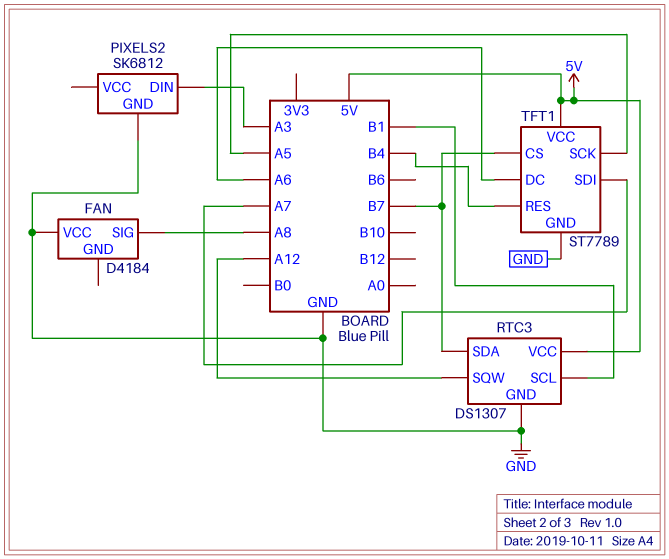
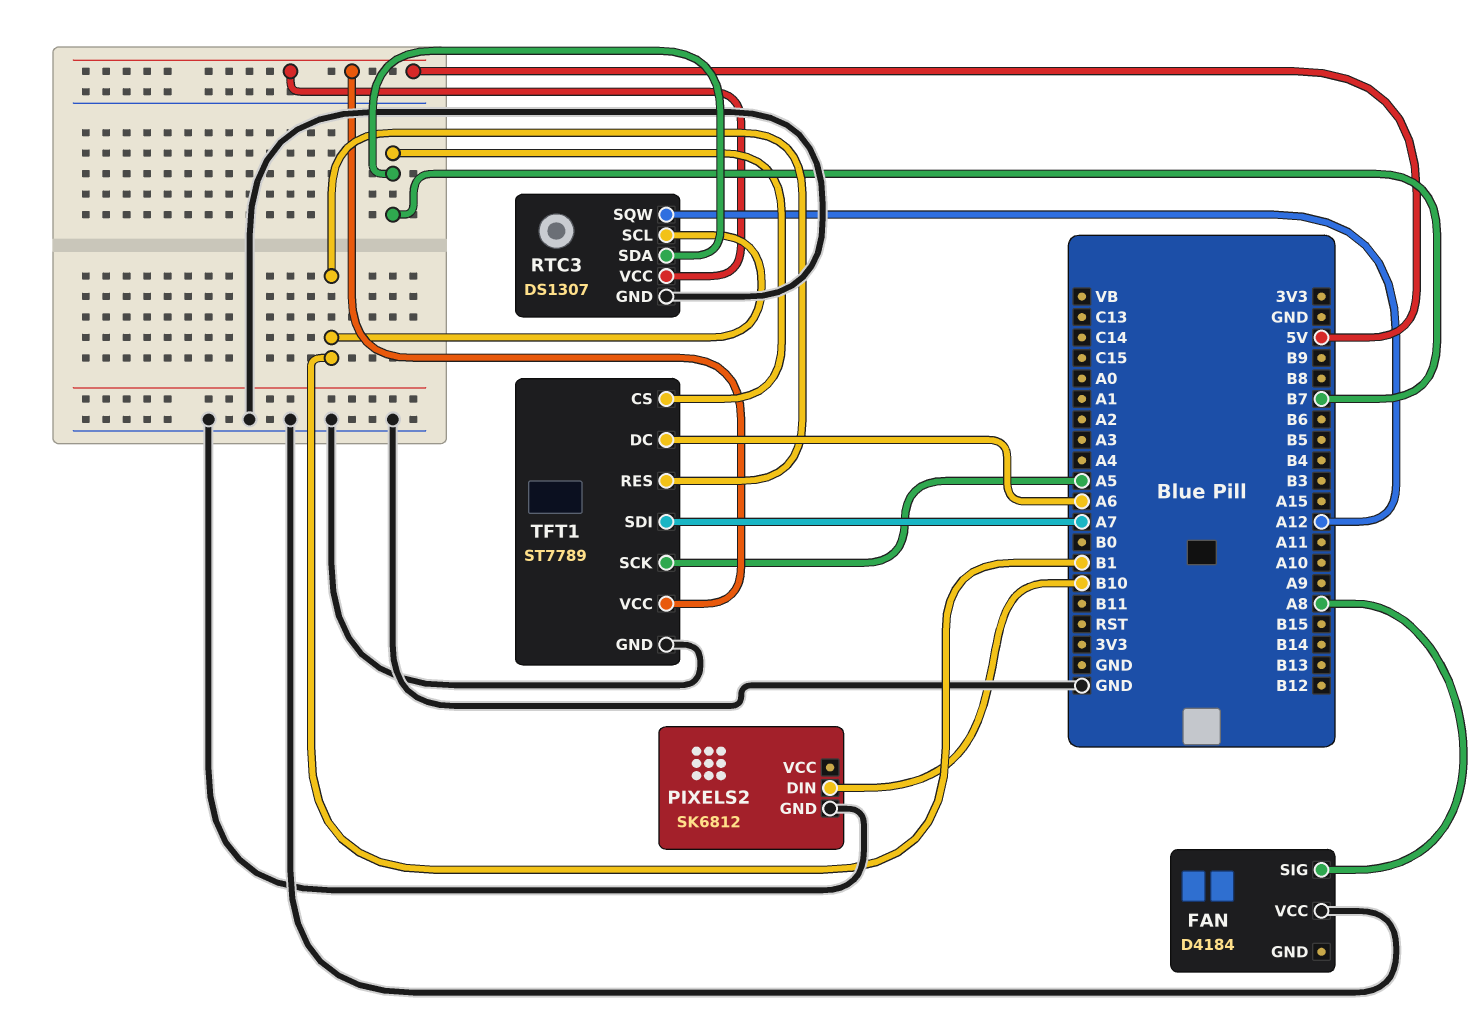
PIXELS2 pin DIN: A3 -> B10
TFT1 pin RES: B4 -> B1

